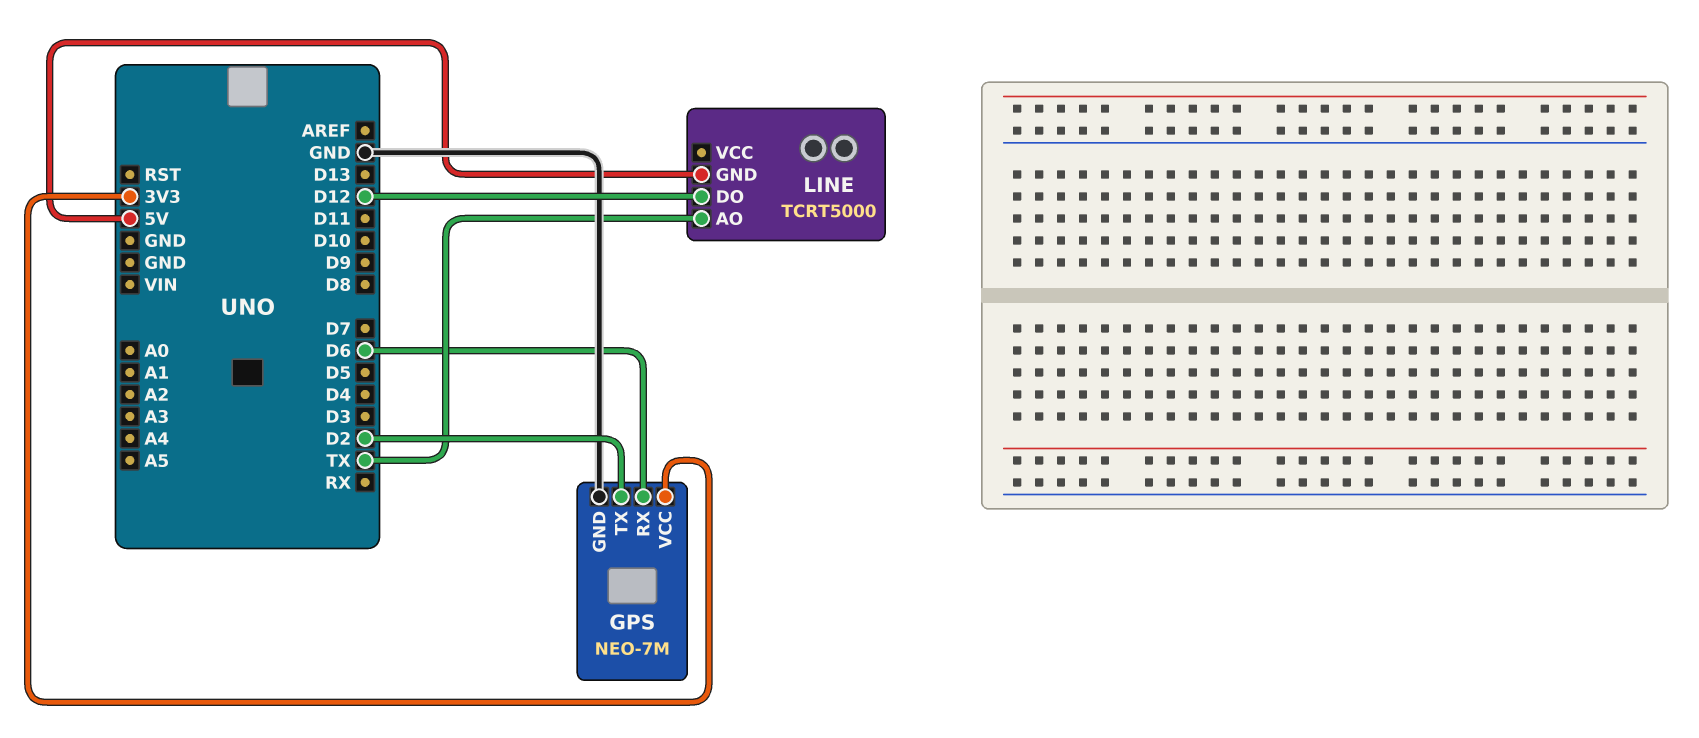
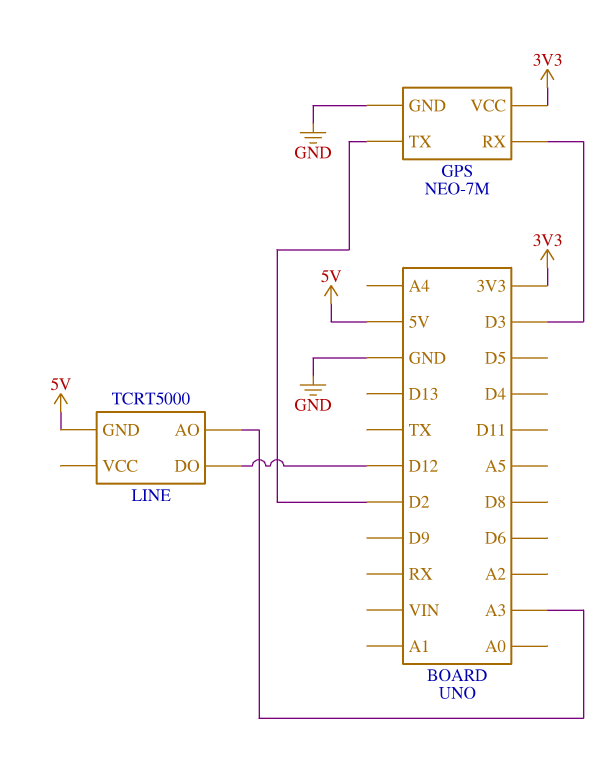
GPS pin RX: D6 -> D3
LINE pin AO: TX -> A3

